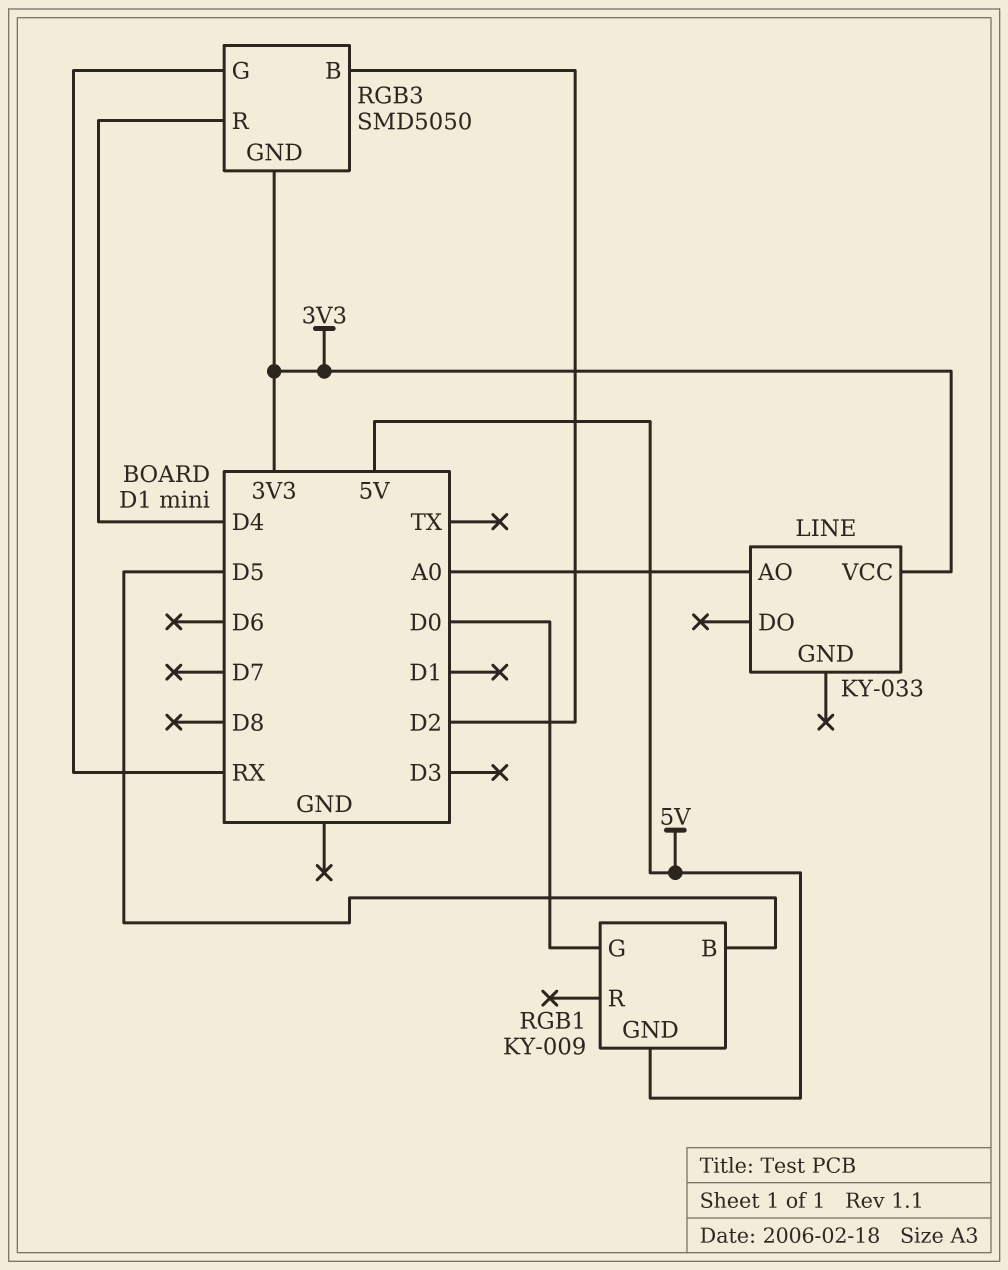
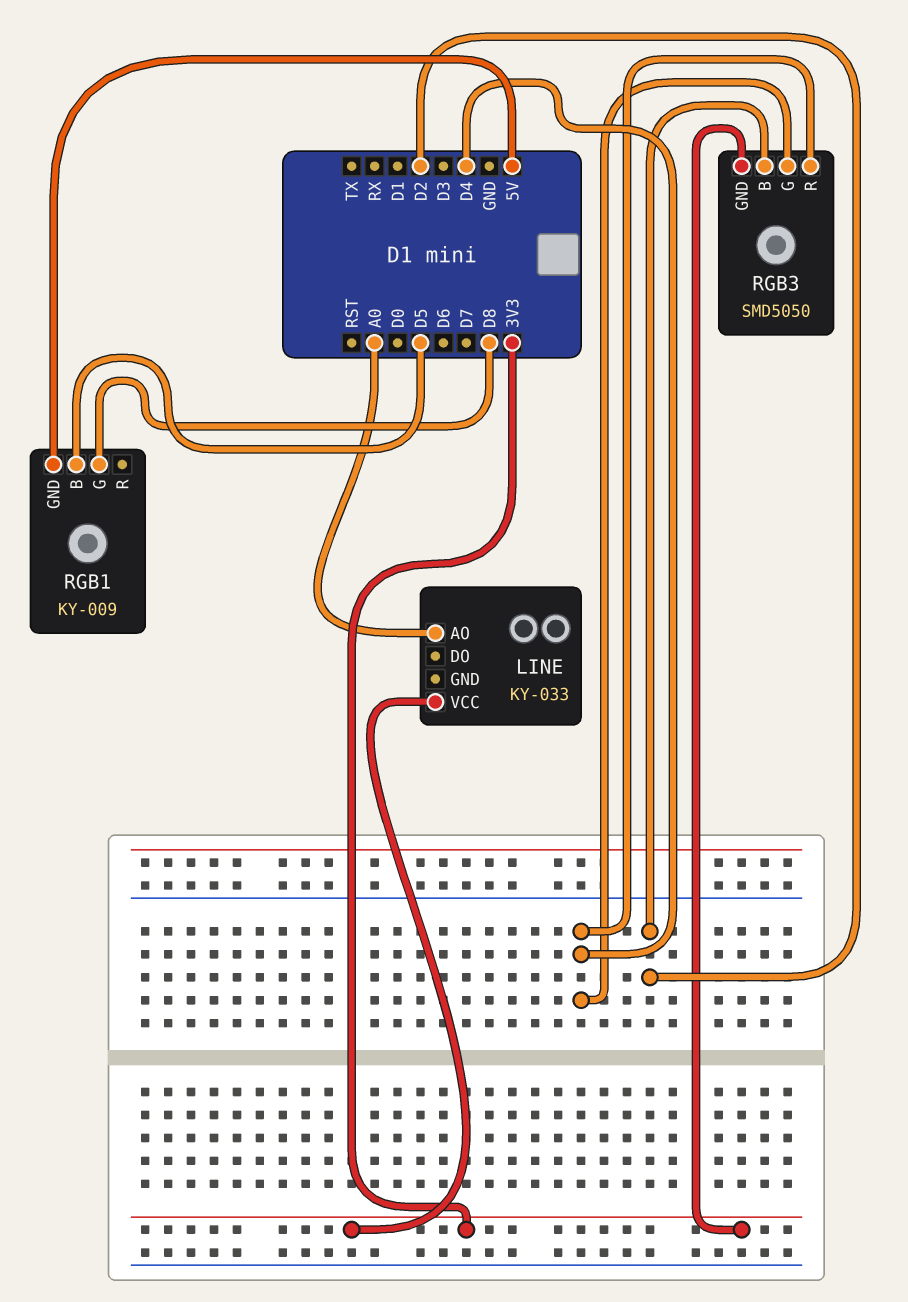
RGB1 pin G: D0 -> D8
RGB3 pin G: RX -> D4

